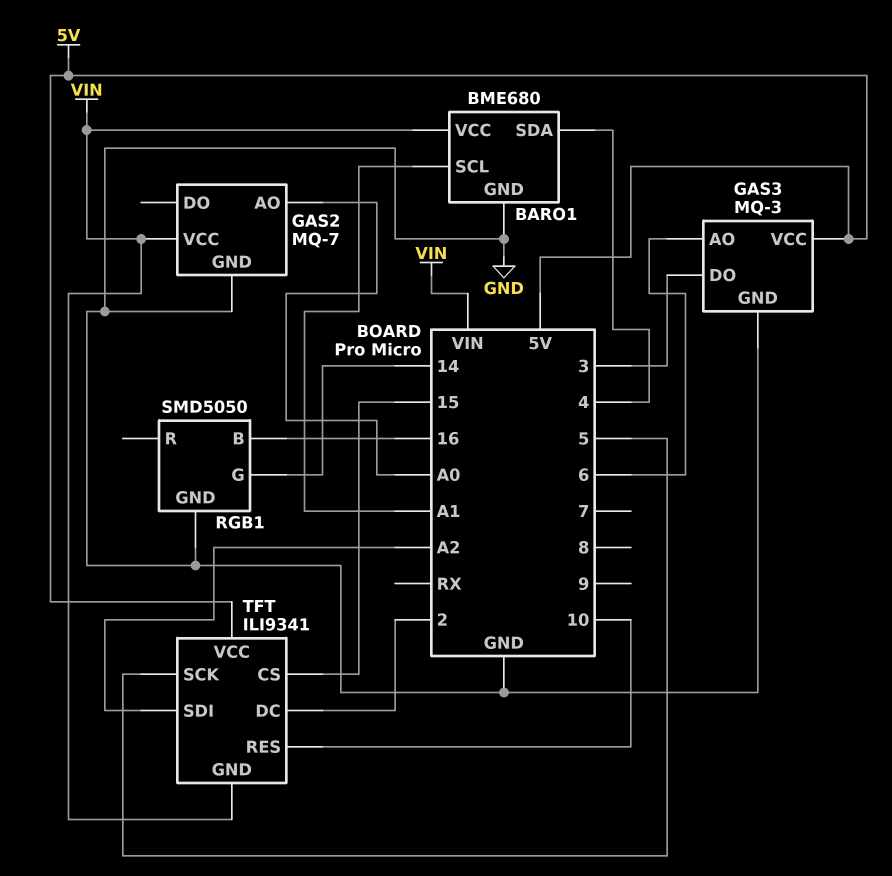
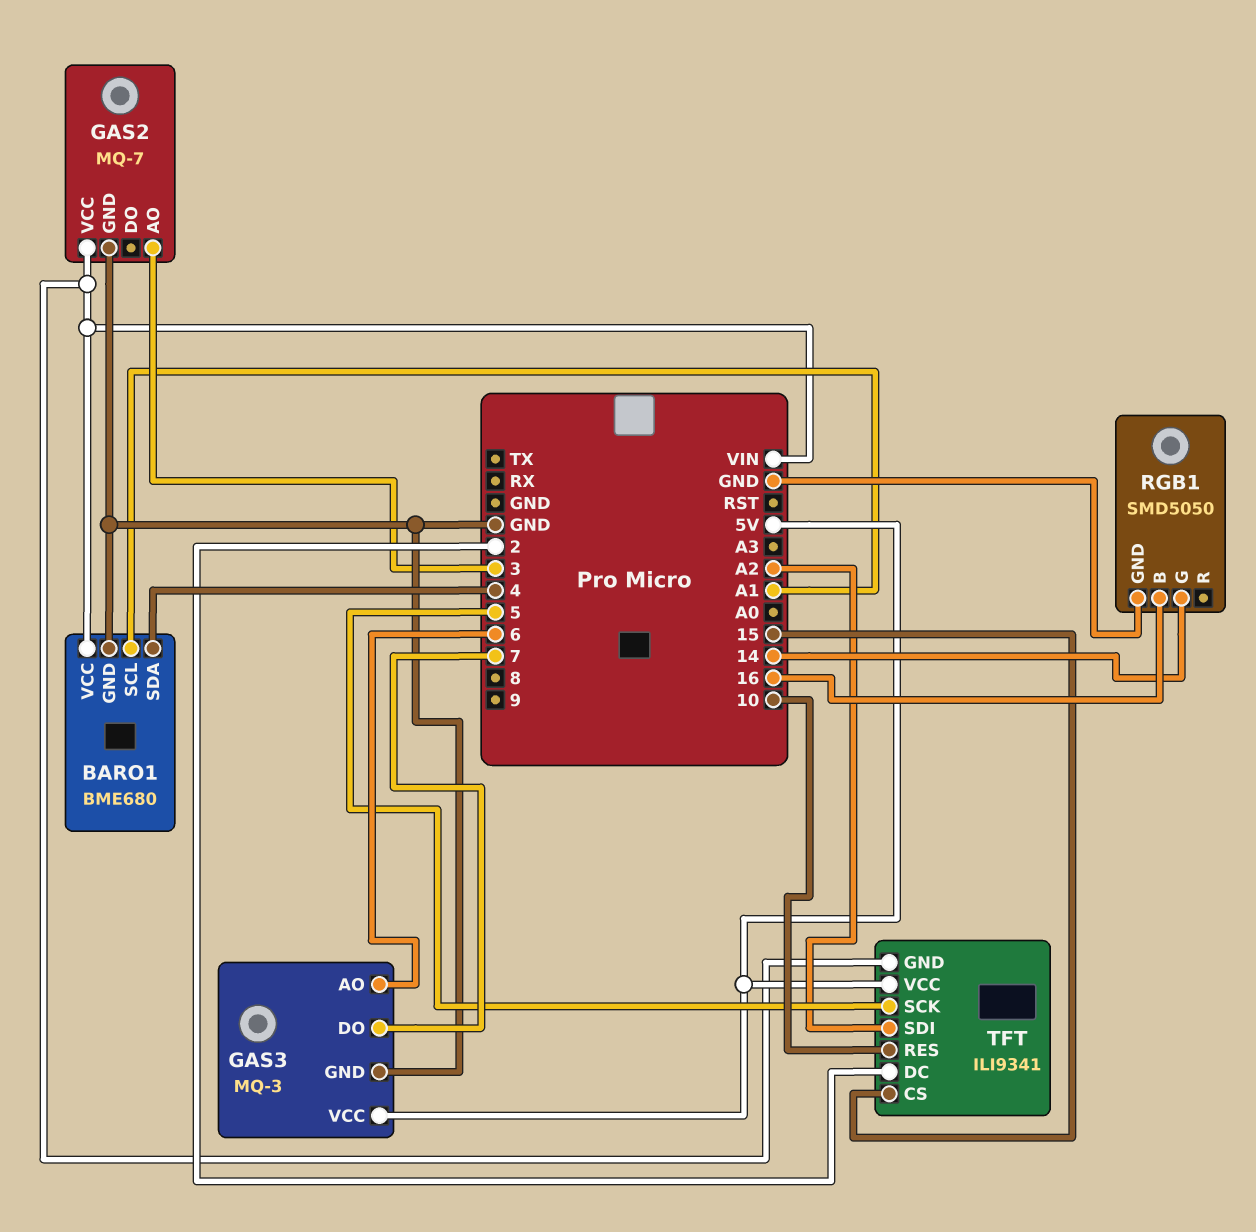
GAS2 pin AO: A0 -> 3
GAS3 pin DO: 3 -> 7

